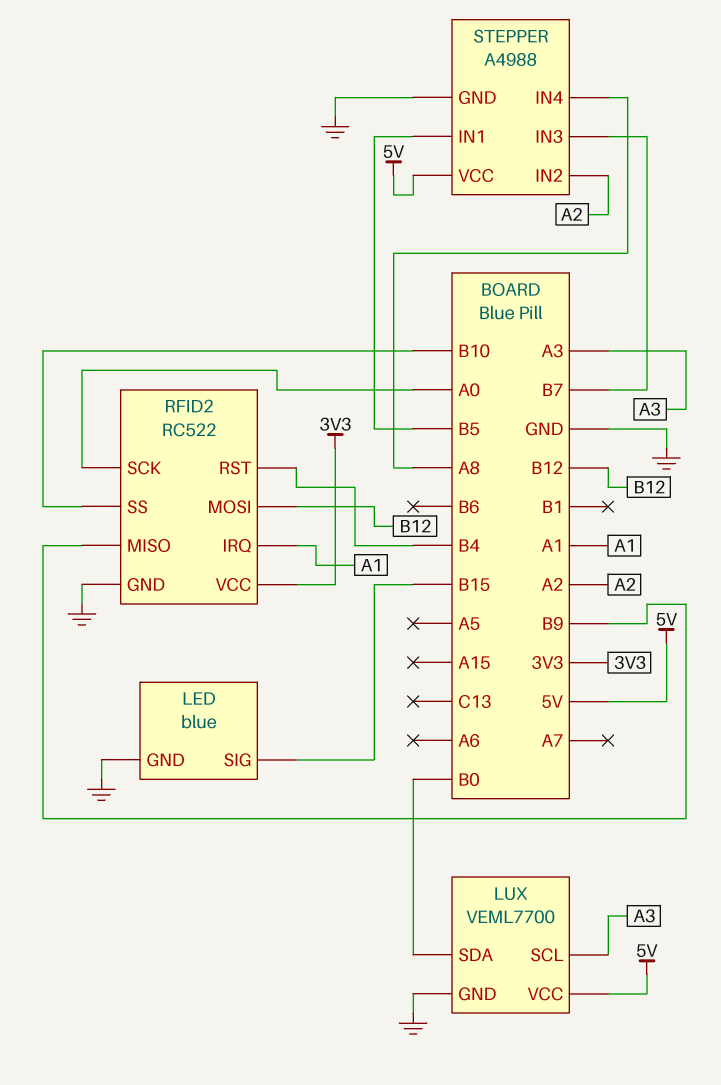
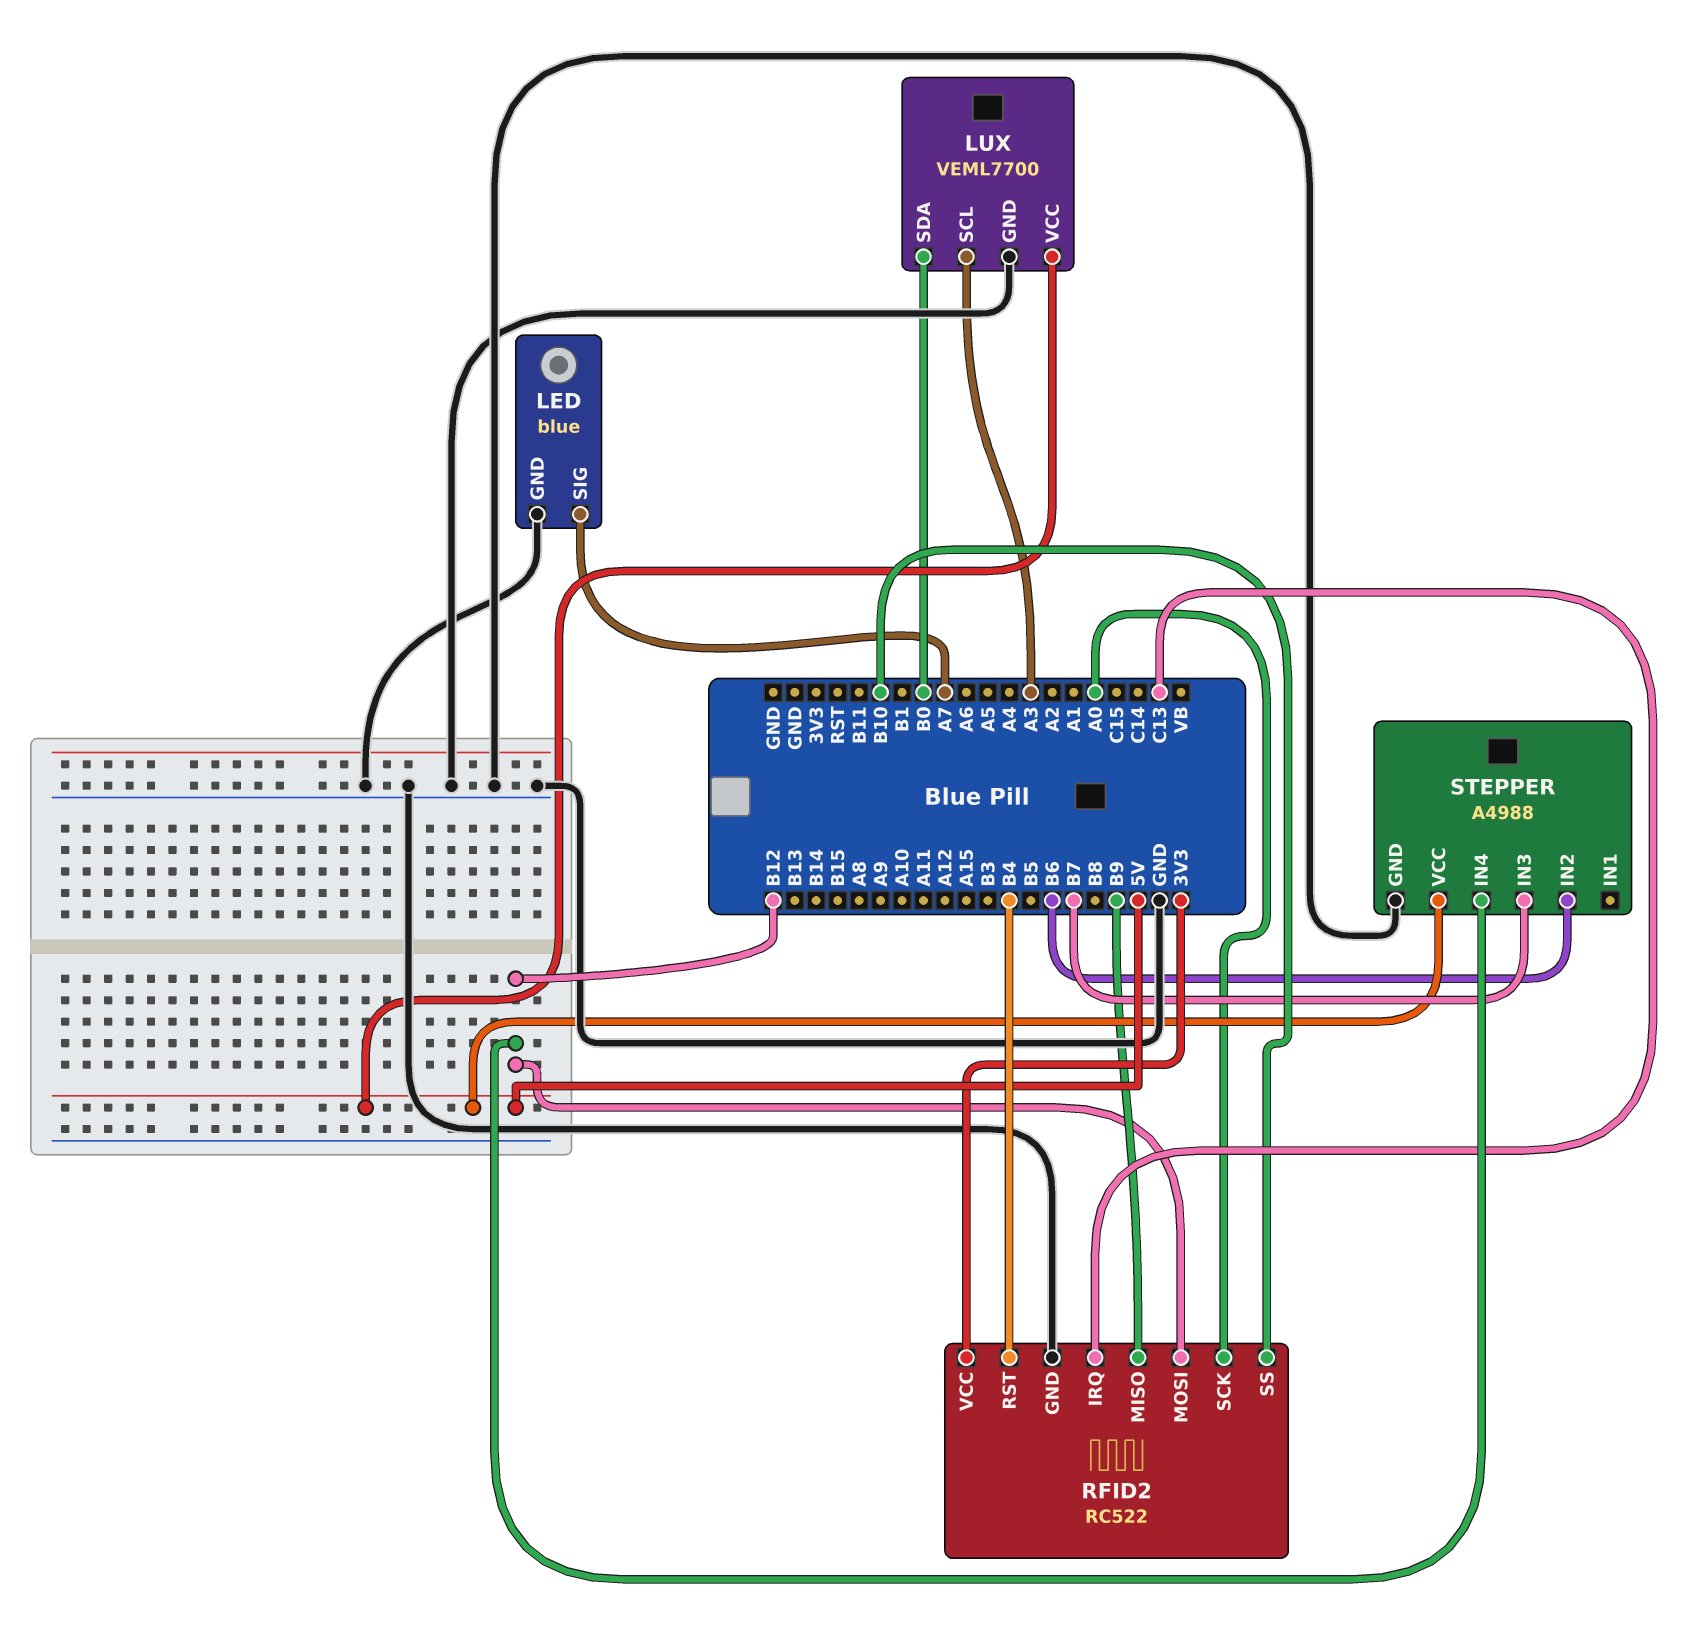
LED pin SIG: B15 -> A7
RFID2 pin IRQ: A1 -> C13
STEPPER pin IN1: B5 -> none
STEPPER pin IN2: A2 -> B6
STEPPER pin IN4: A8 -> B12

